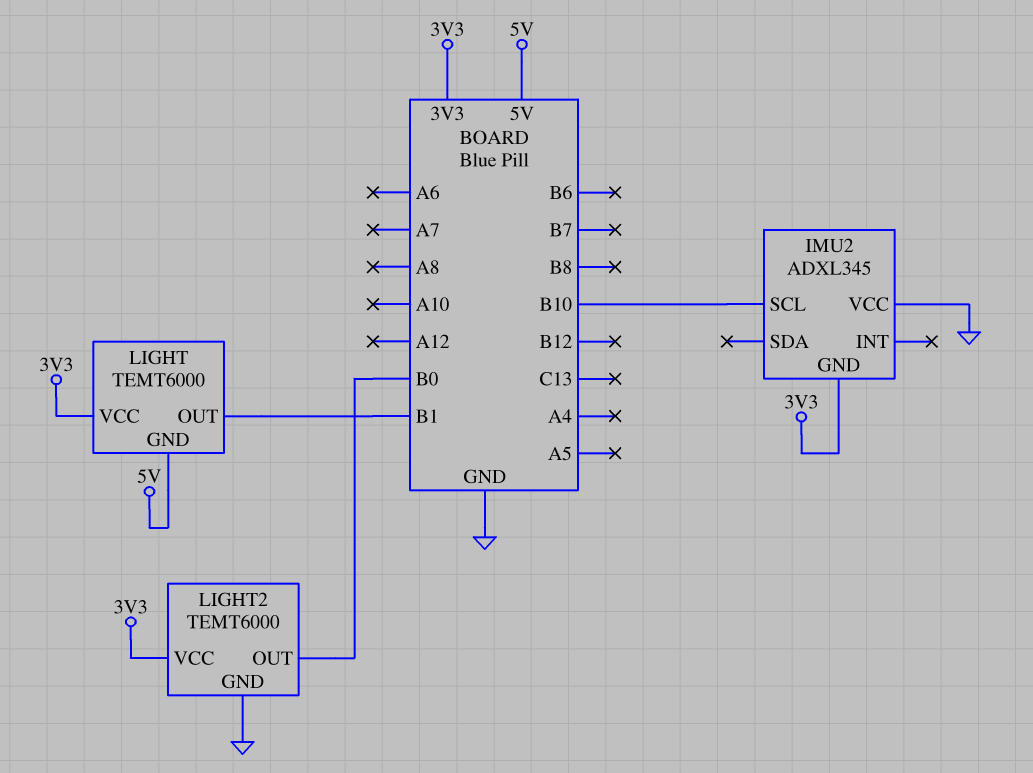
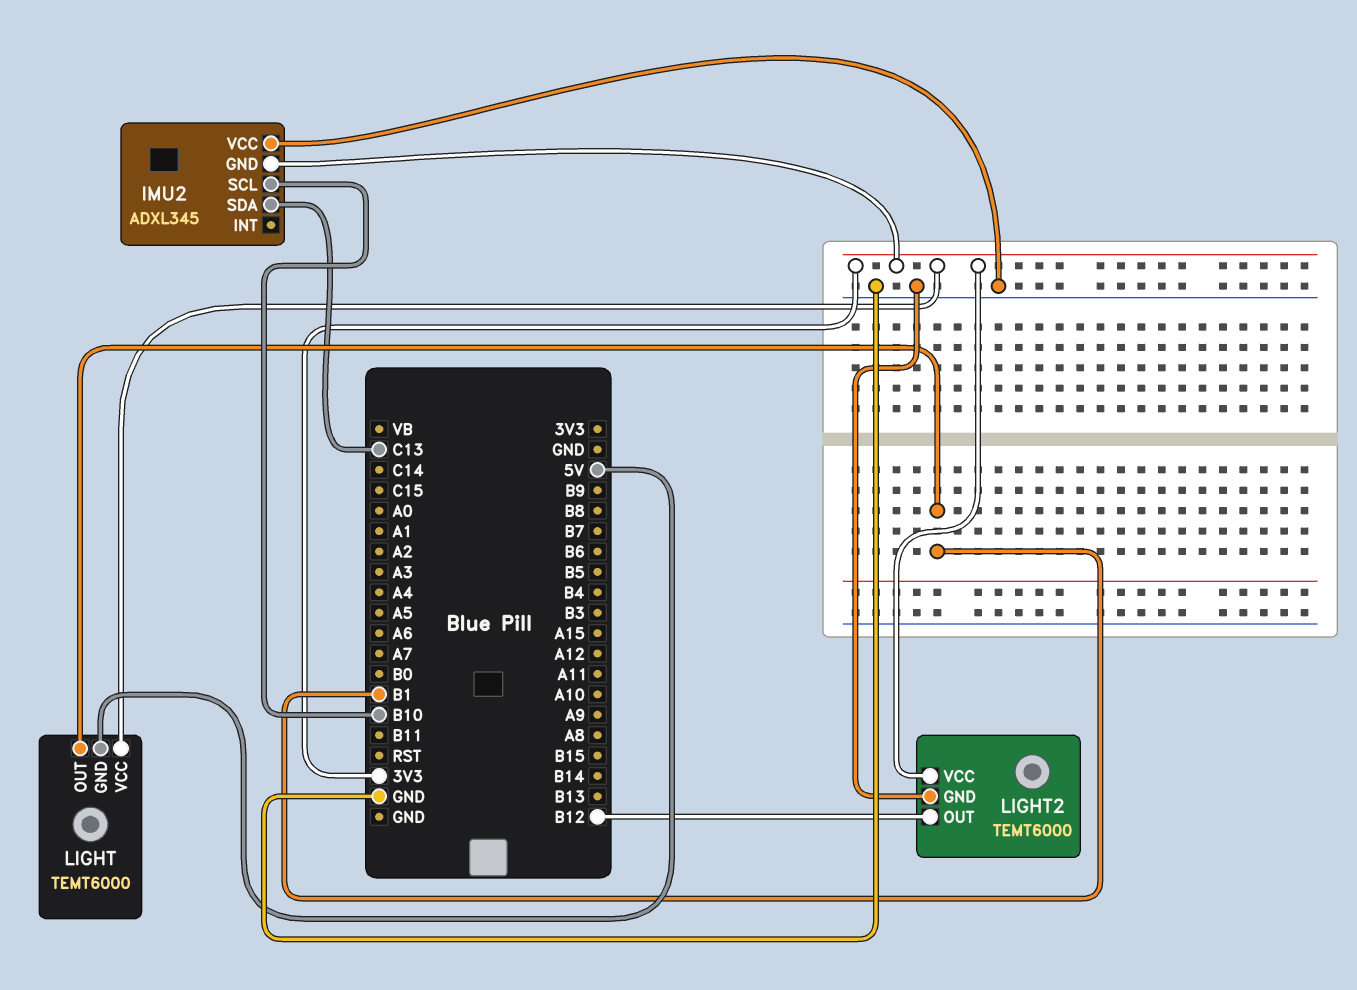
IMU2 pin SDA: none -> C13
LIGHT2 pin OUT: B0 -> B12

